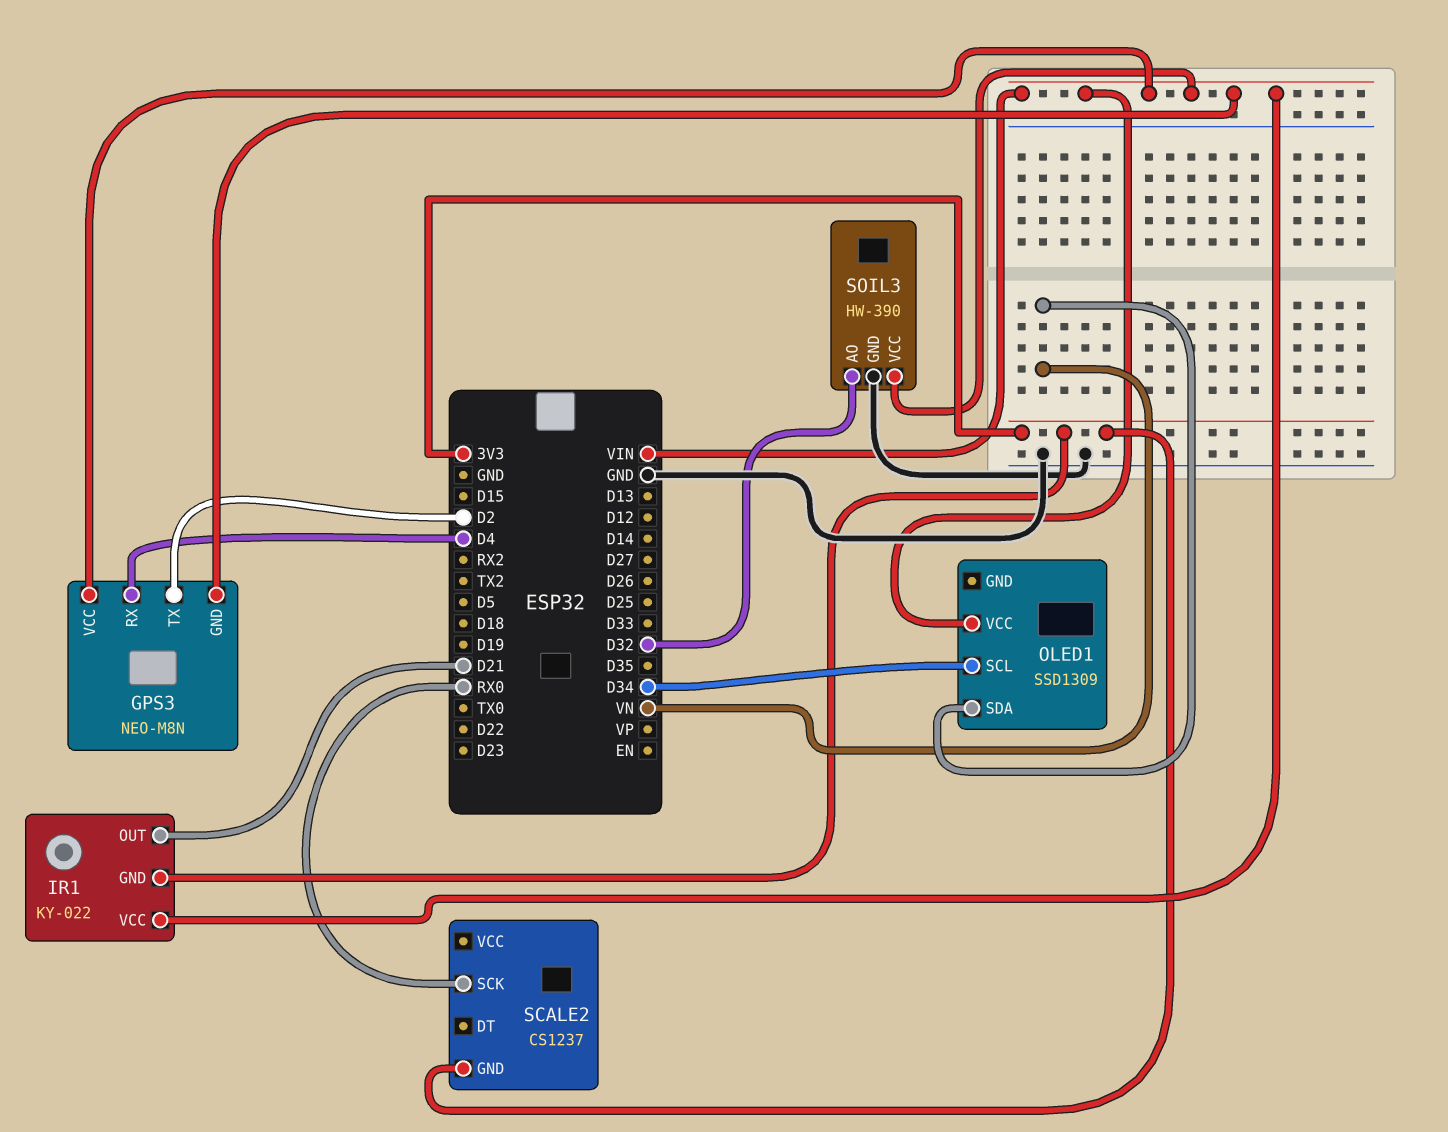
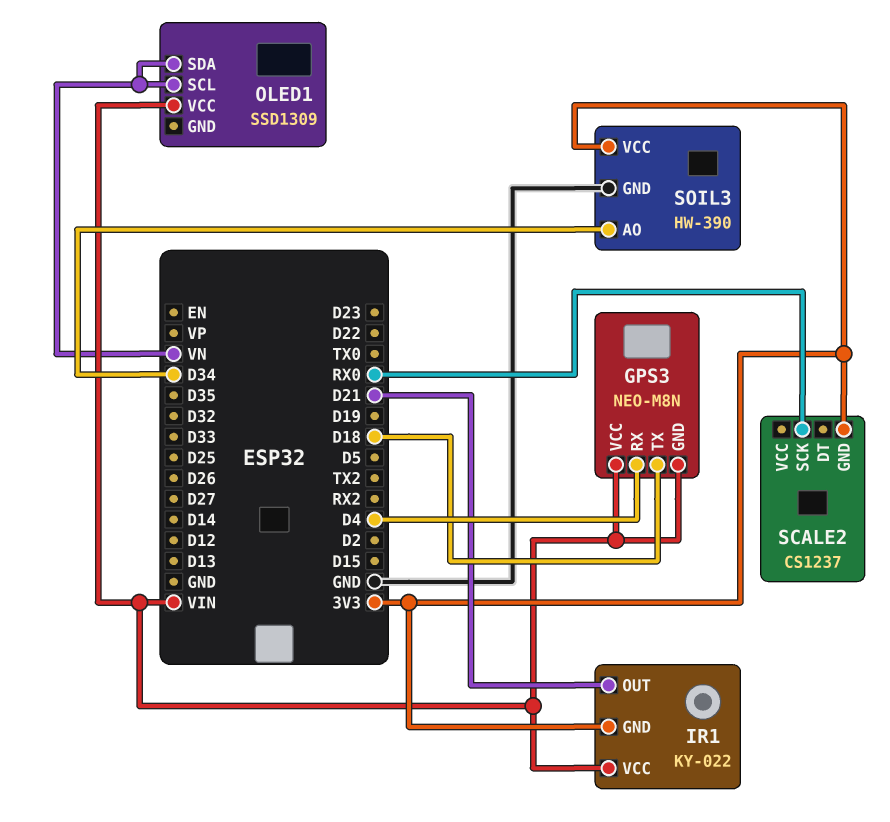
GPS3 pin TX: D2 -> D18
OLED1 pin SCL: D34 -> VN
SOIL3 pin AO: D32 -> D34
SOIL3 pin VCC: VIN -> 3V3

